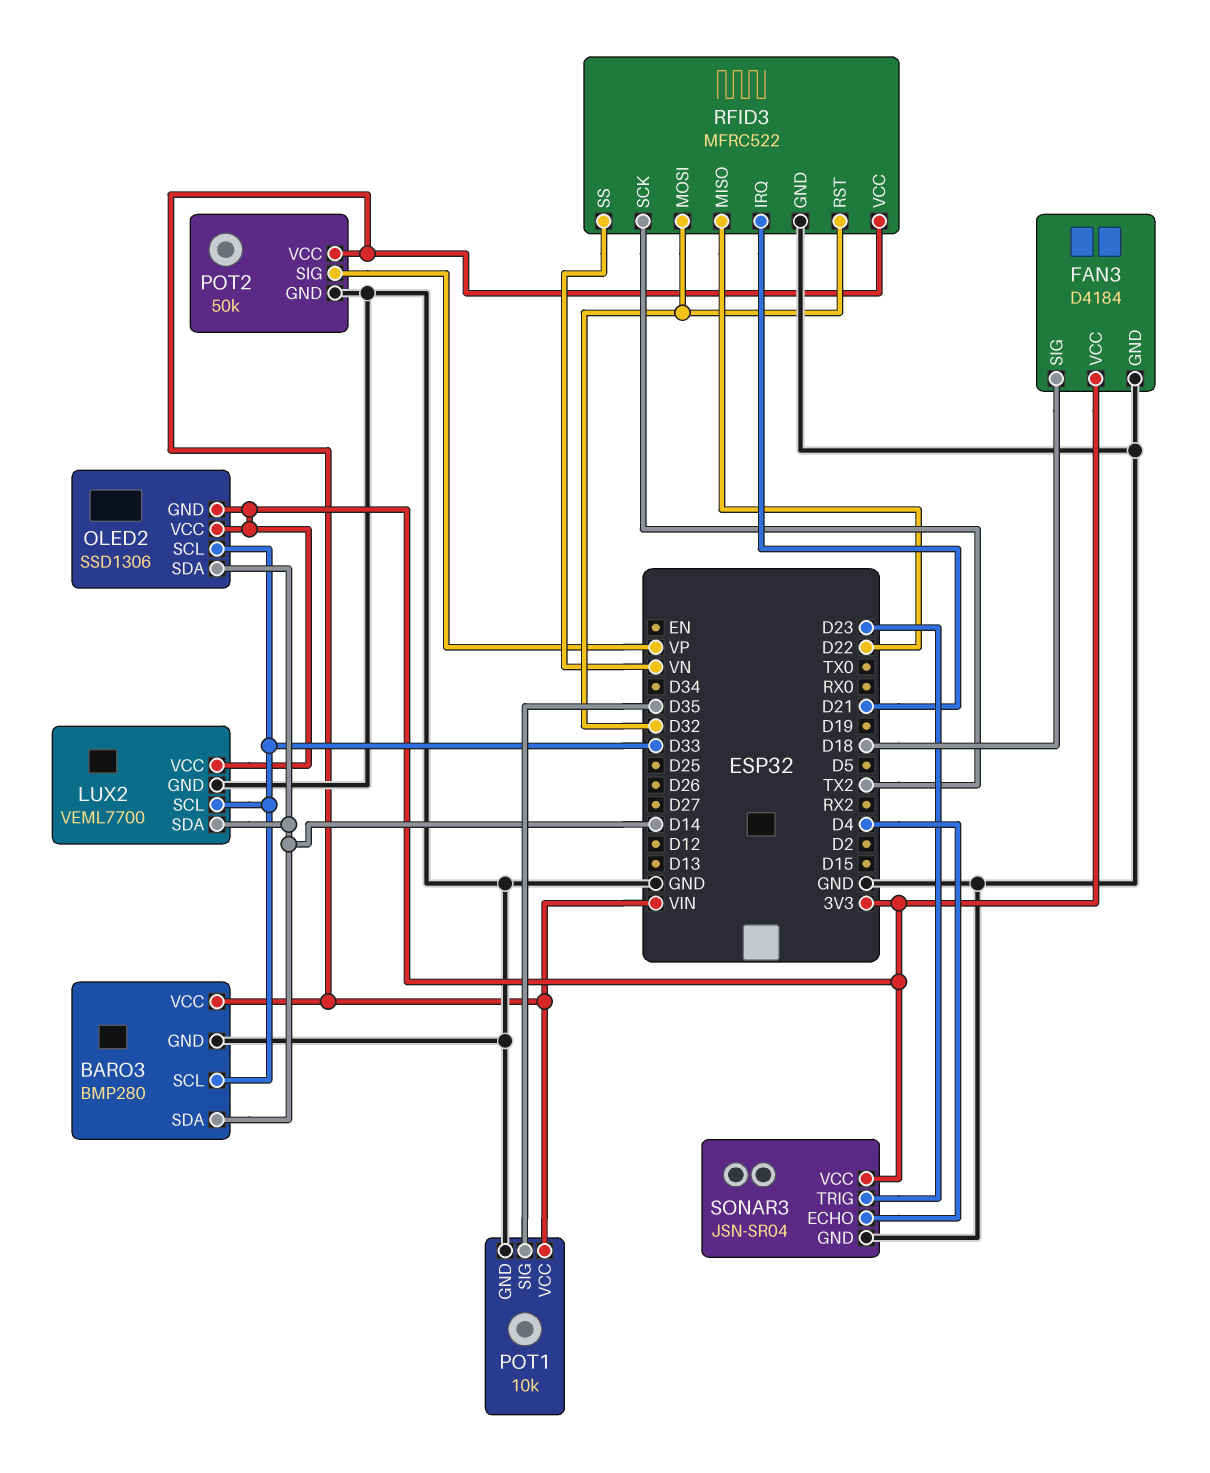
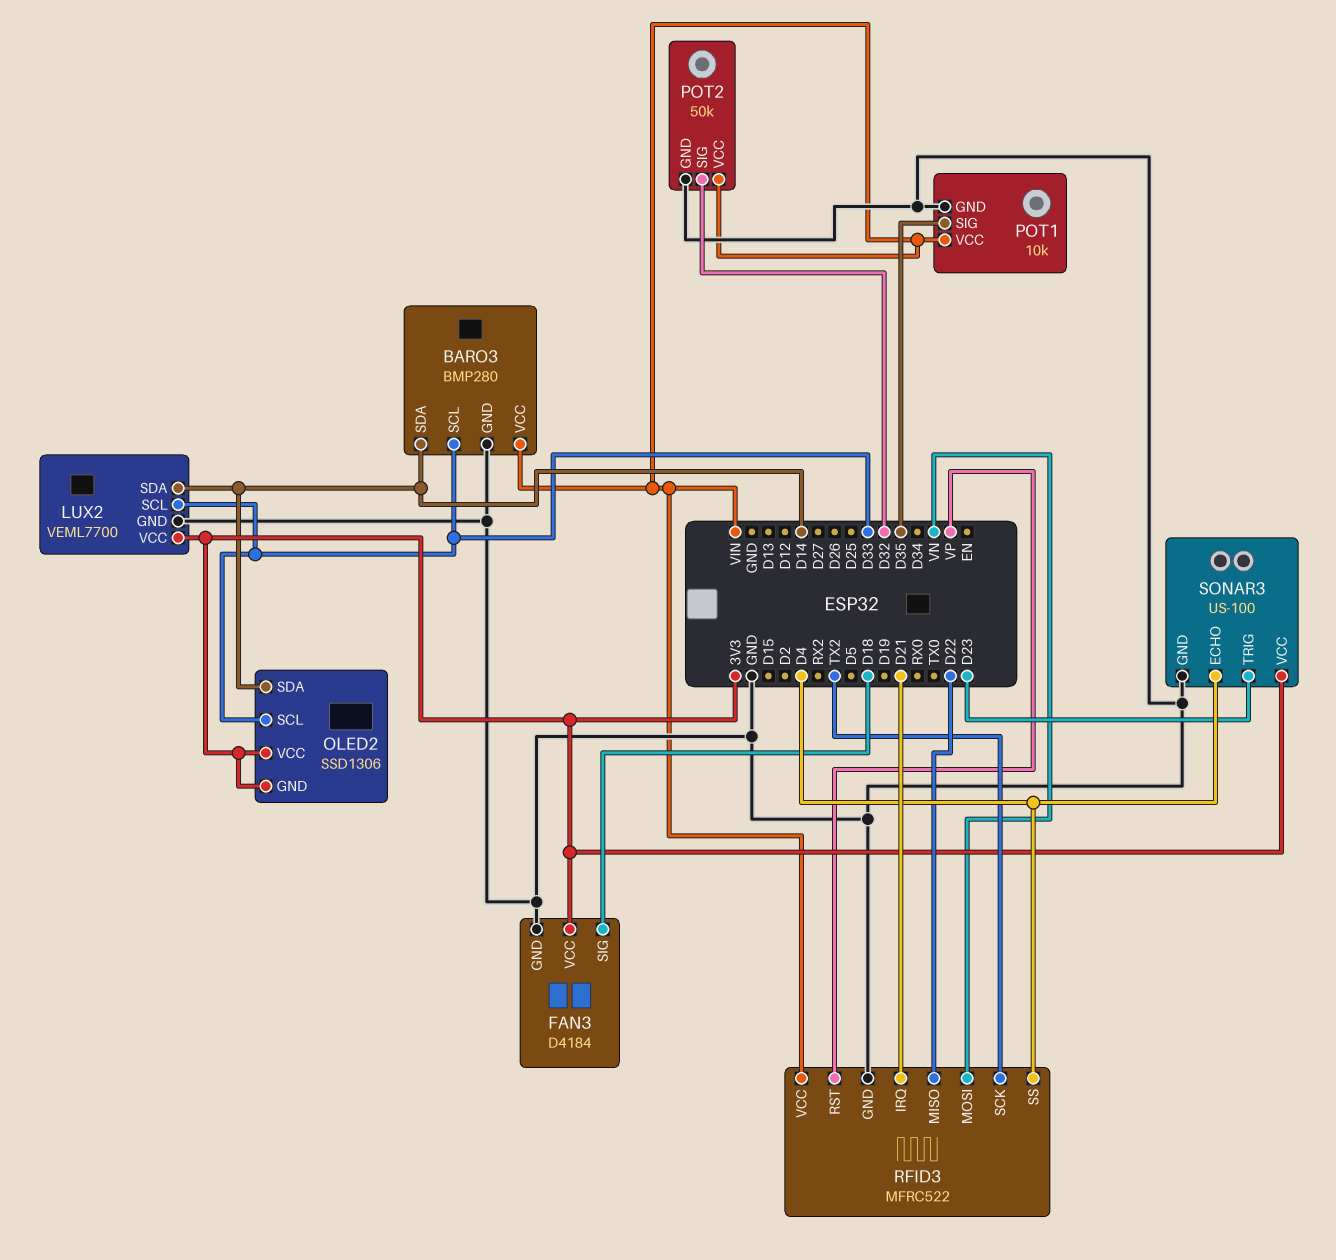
POT2 pin SIG: VP -> D32
RFID3 pin MOSI: D32 -> VN
RFID3 pin RST: D32 -> VP
RFID3 pin SS: VN -> D4
SONAR3: JSN-SR04 -> US-100

